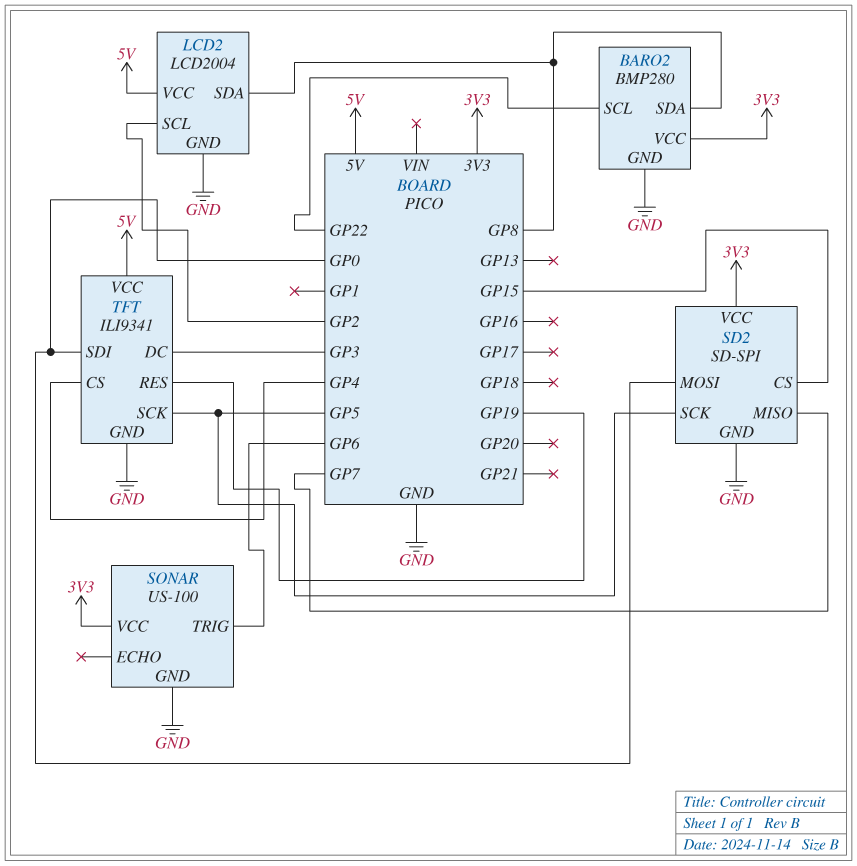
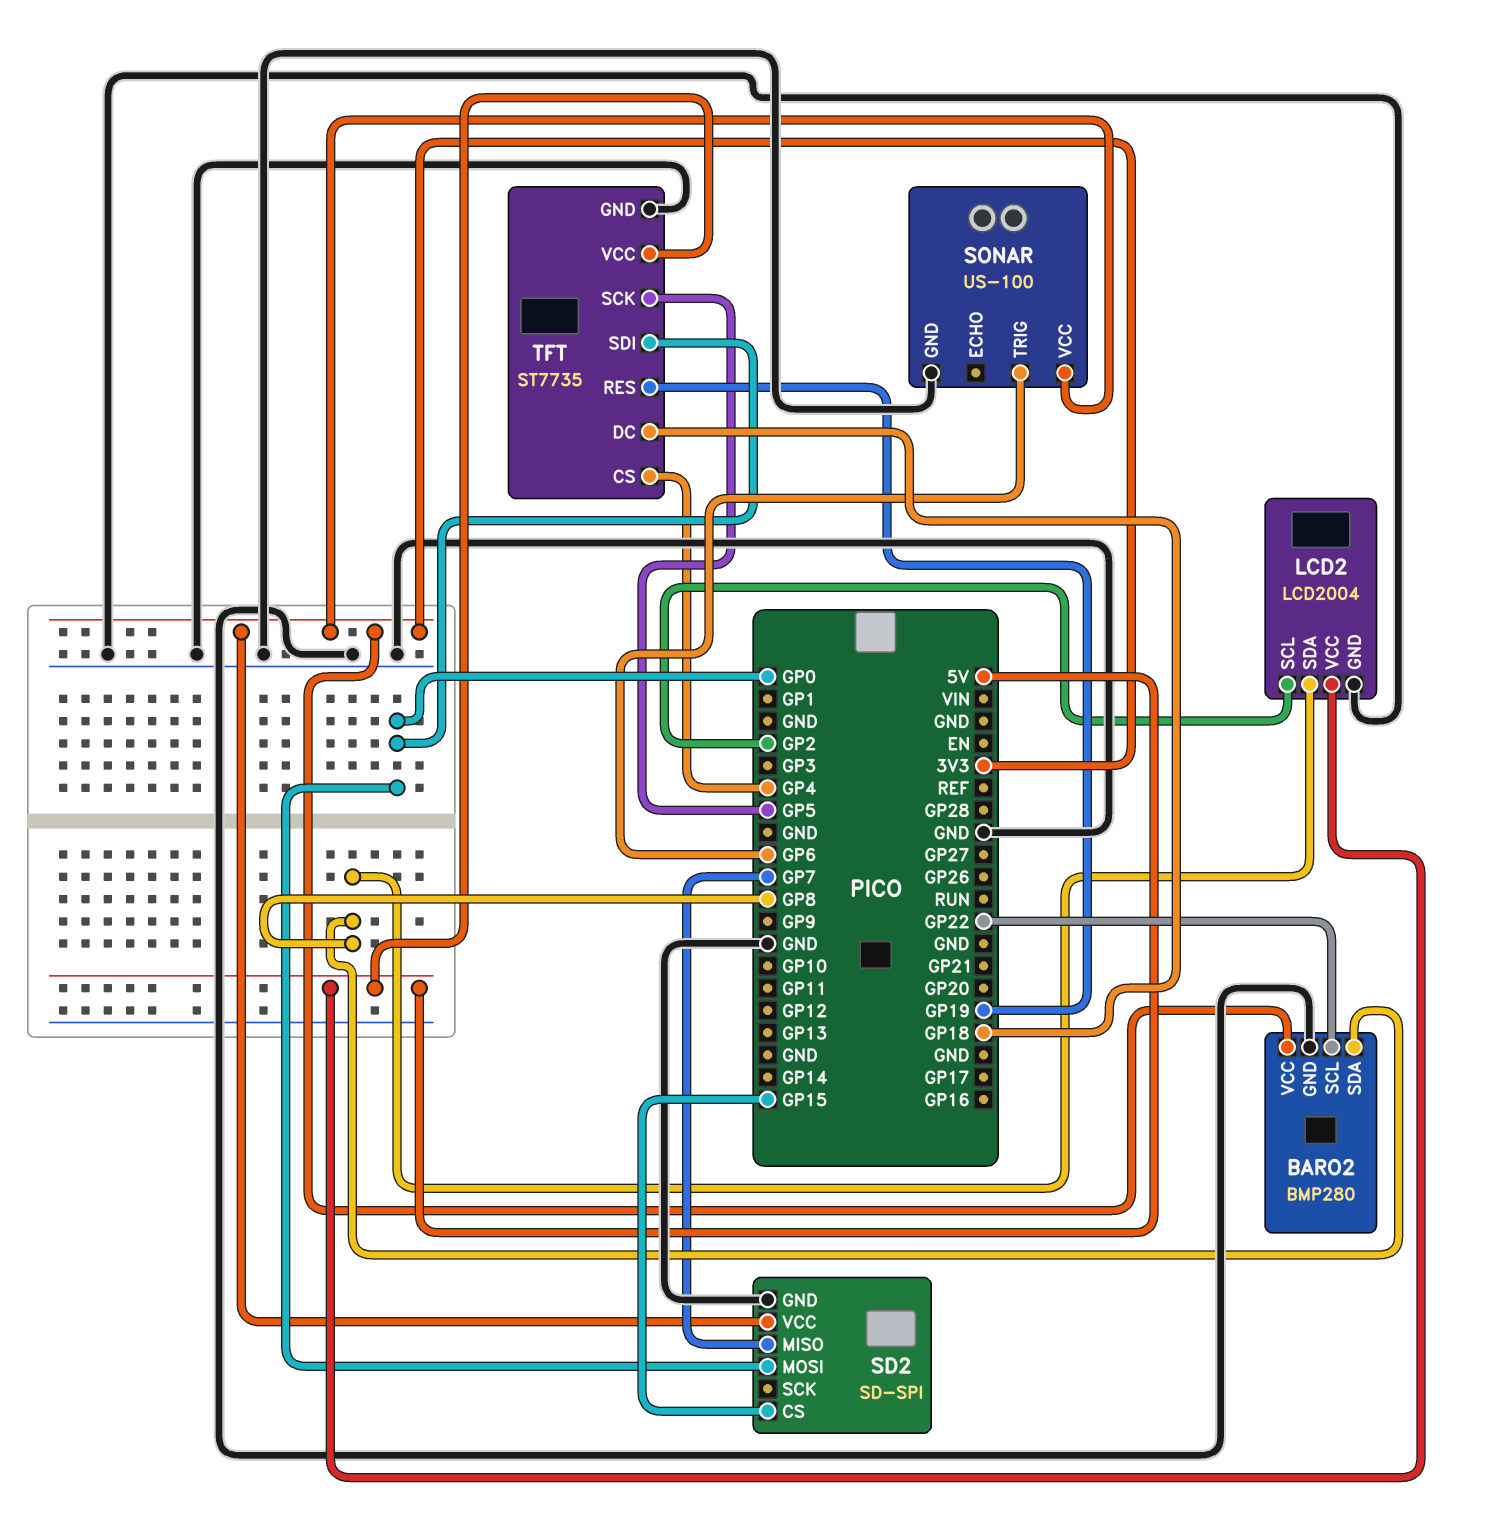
SD2 pin SCK: GP5 -> none
TFT: ILI9341 -> ST7735
TFT pin DC: GP3 -> GP18

